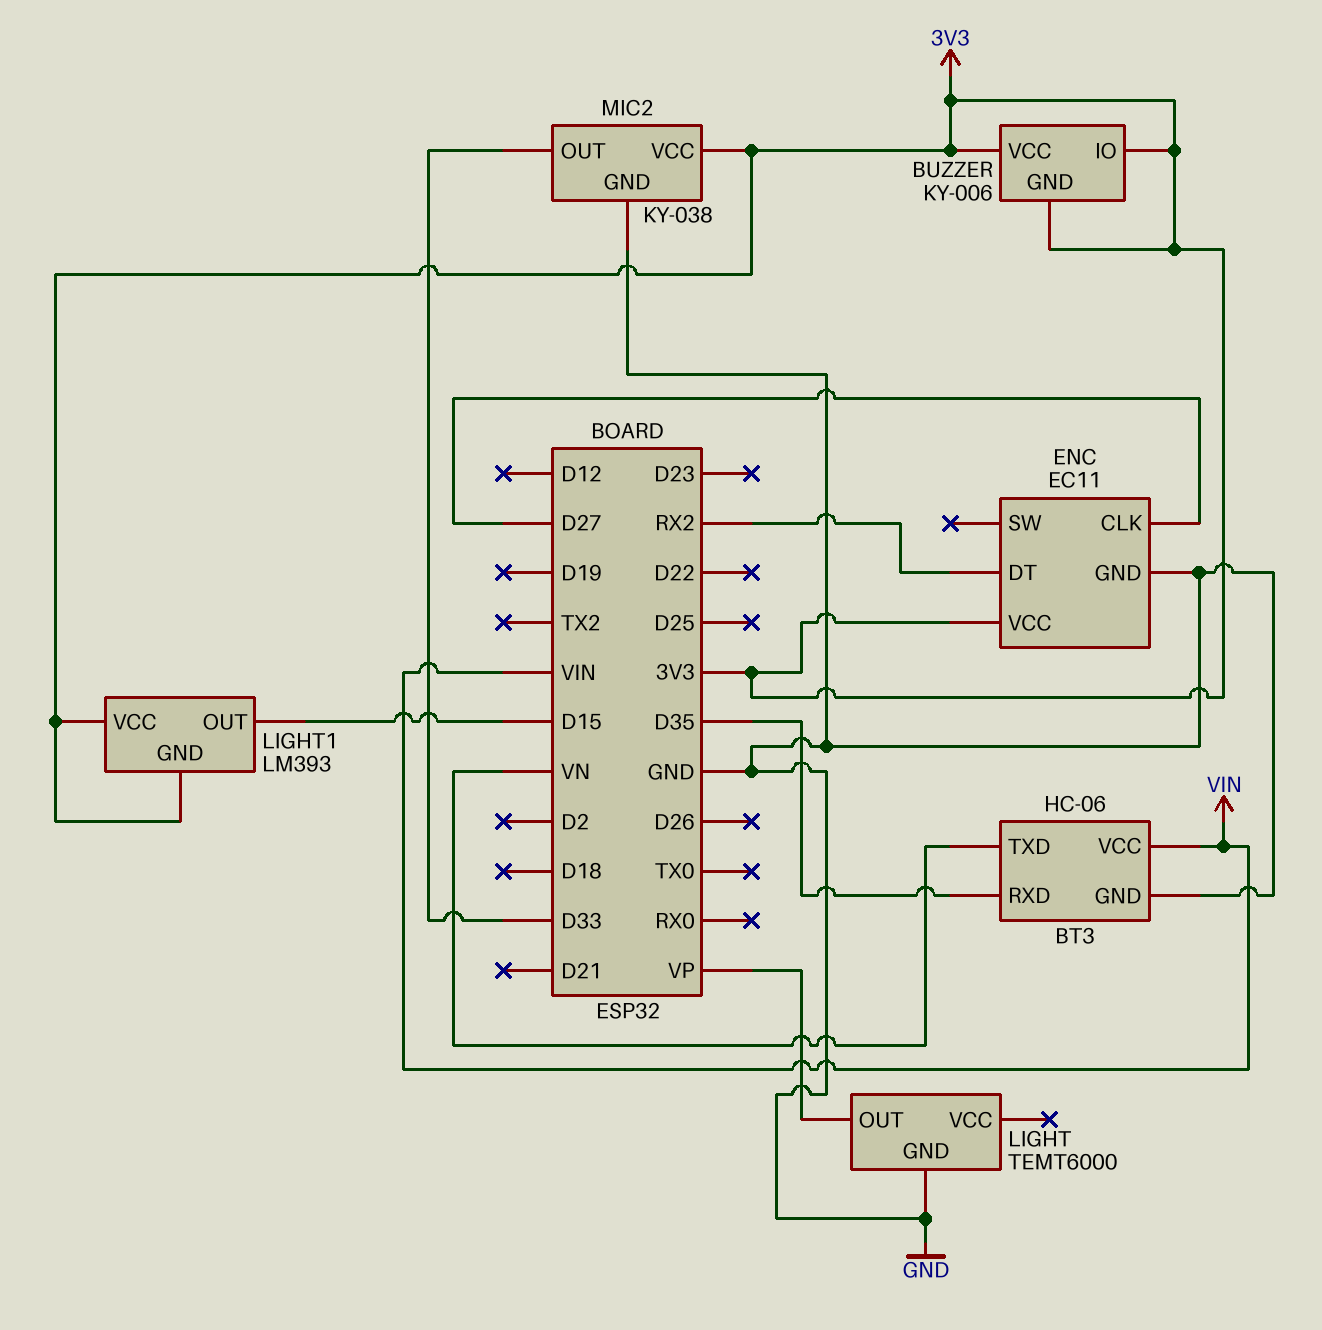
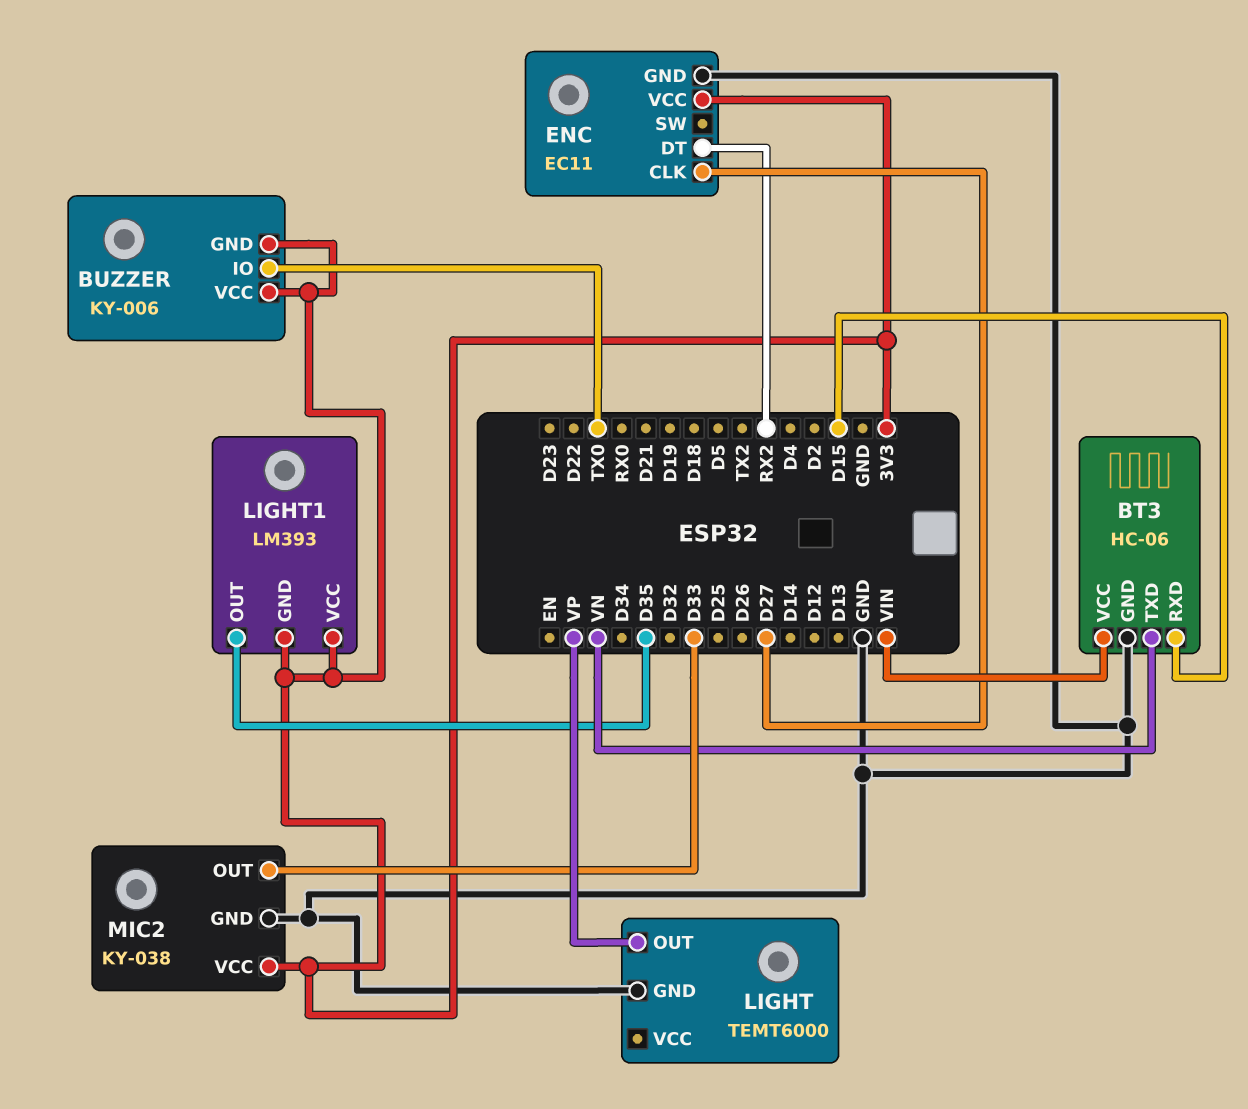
BT3 pin RXD: D35 -> D15
BUZZER pin IO: 3V3 -> TX0
LIGHT1 pin OUT: D15 -> D35

